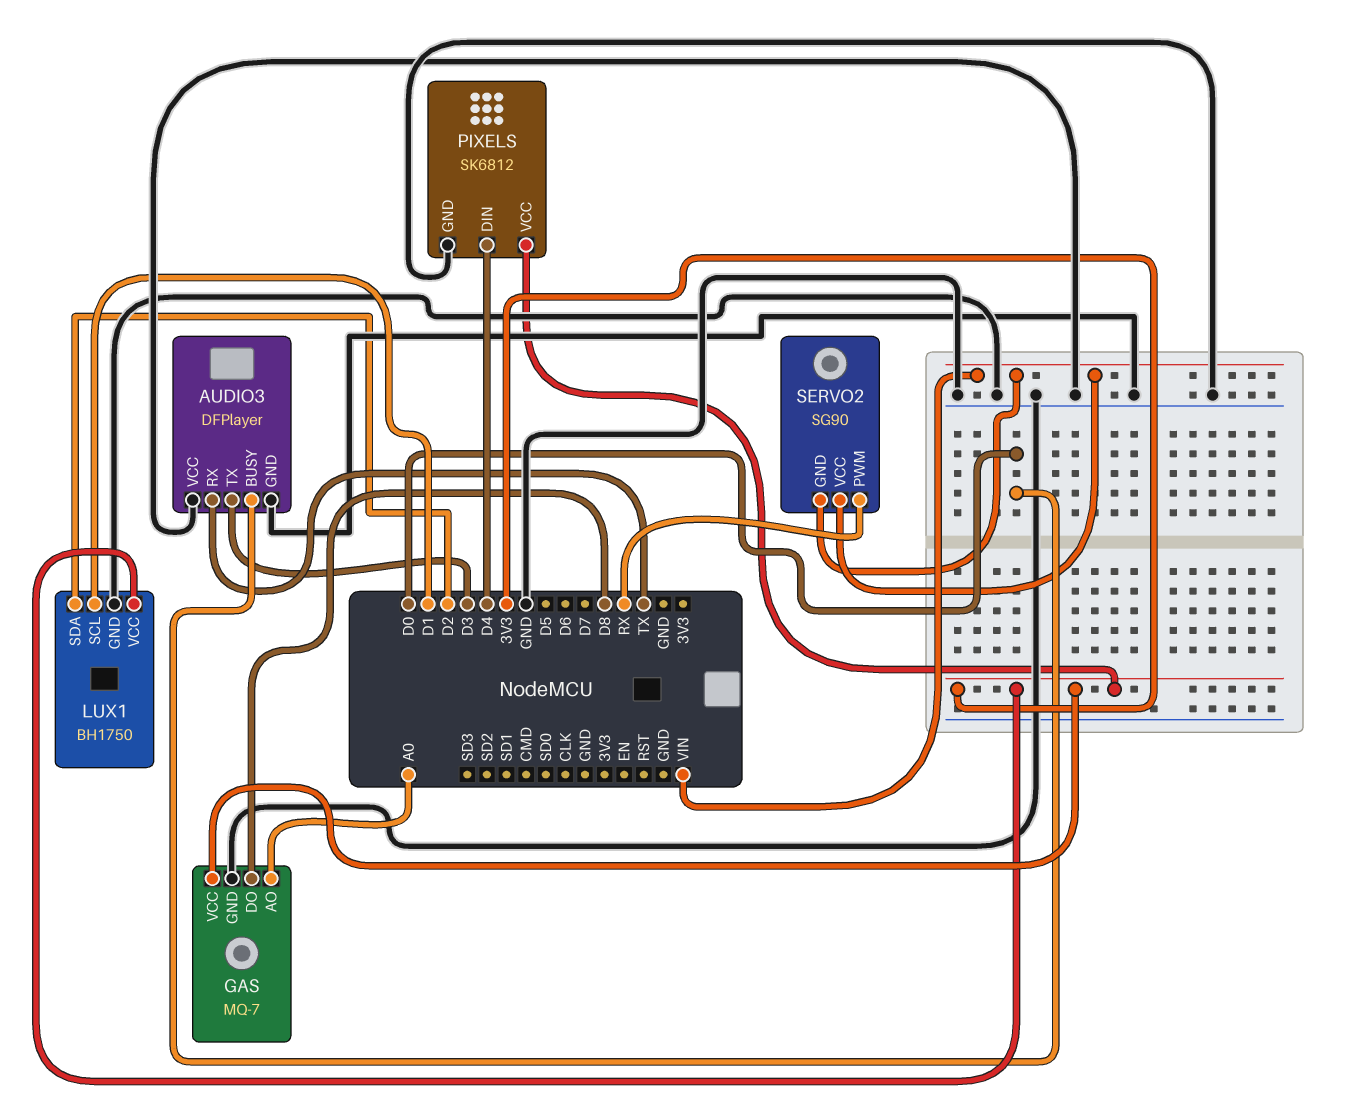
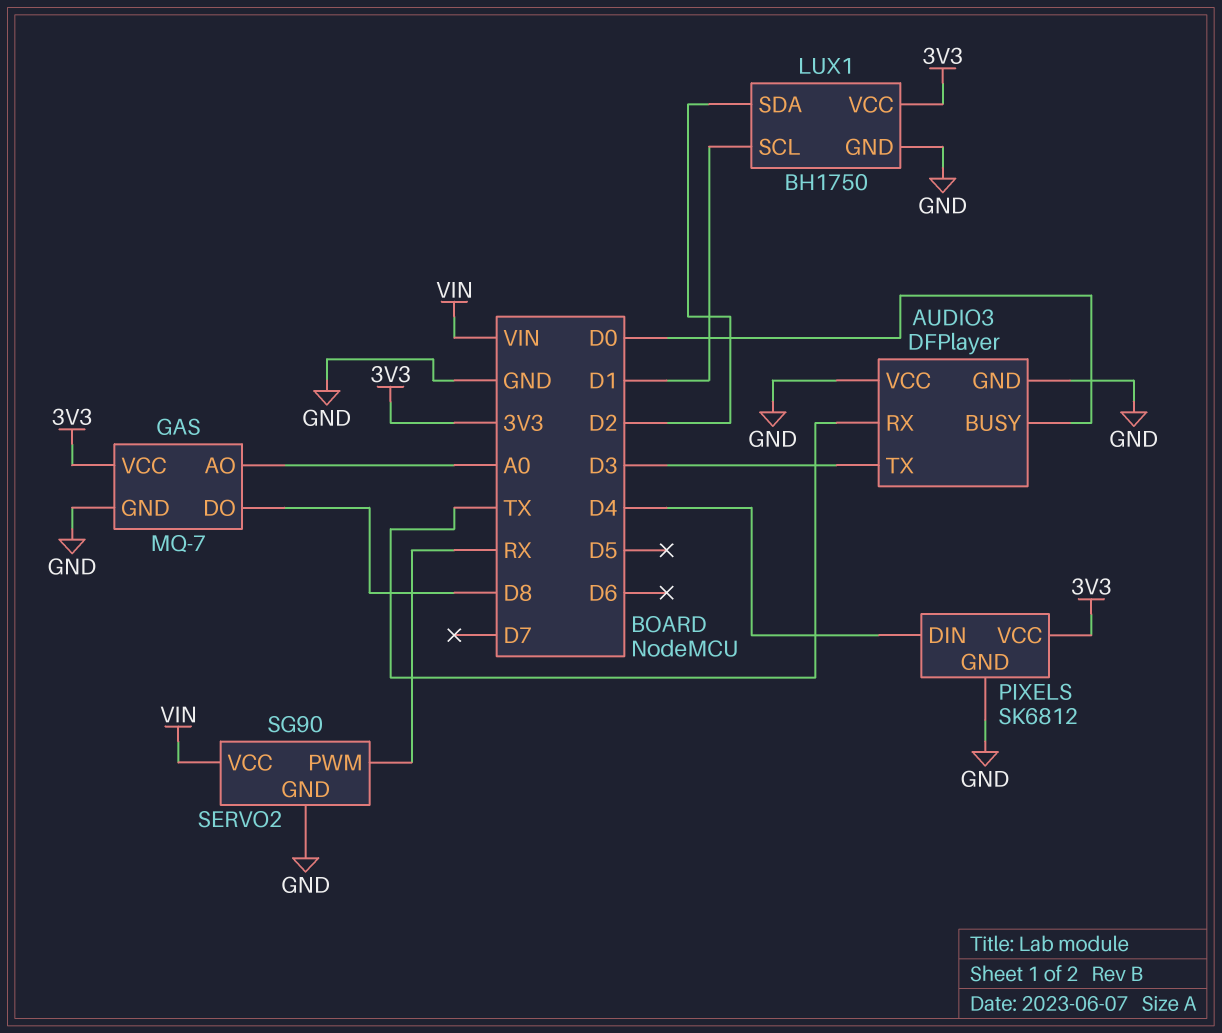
SERVO2 pin GND: VIN -> GND

